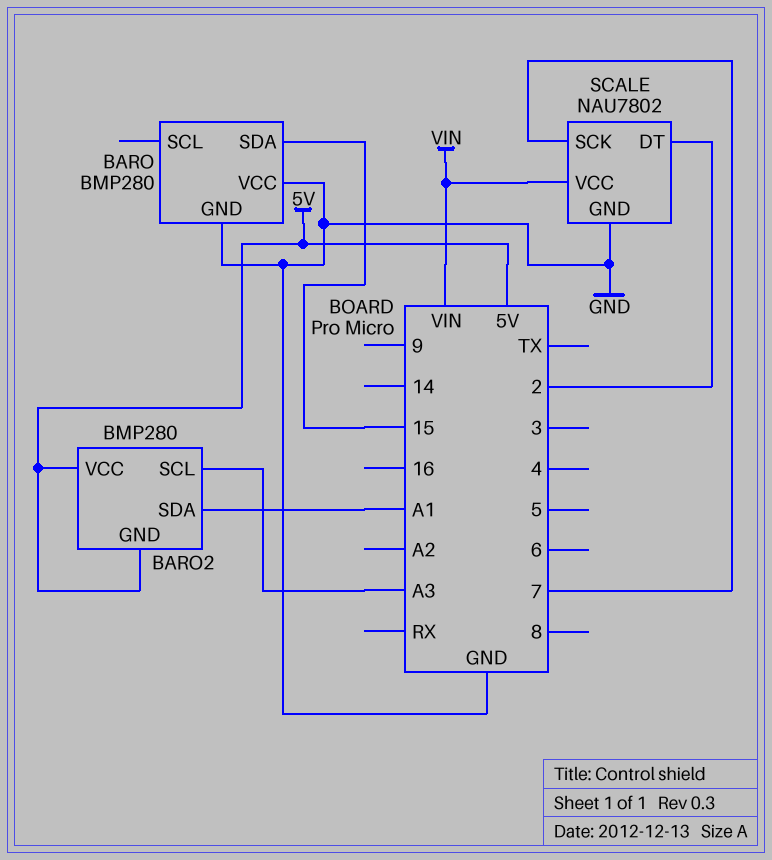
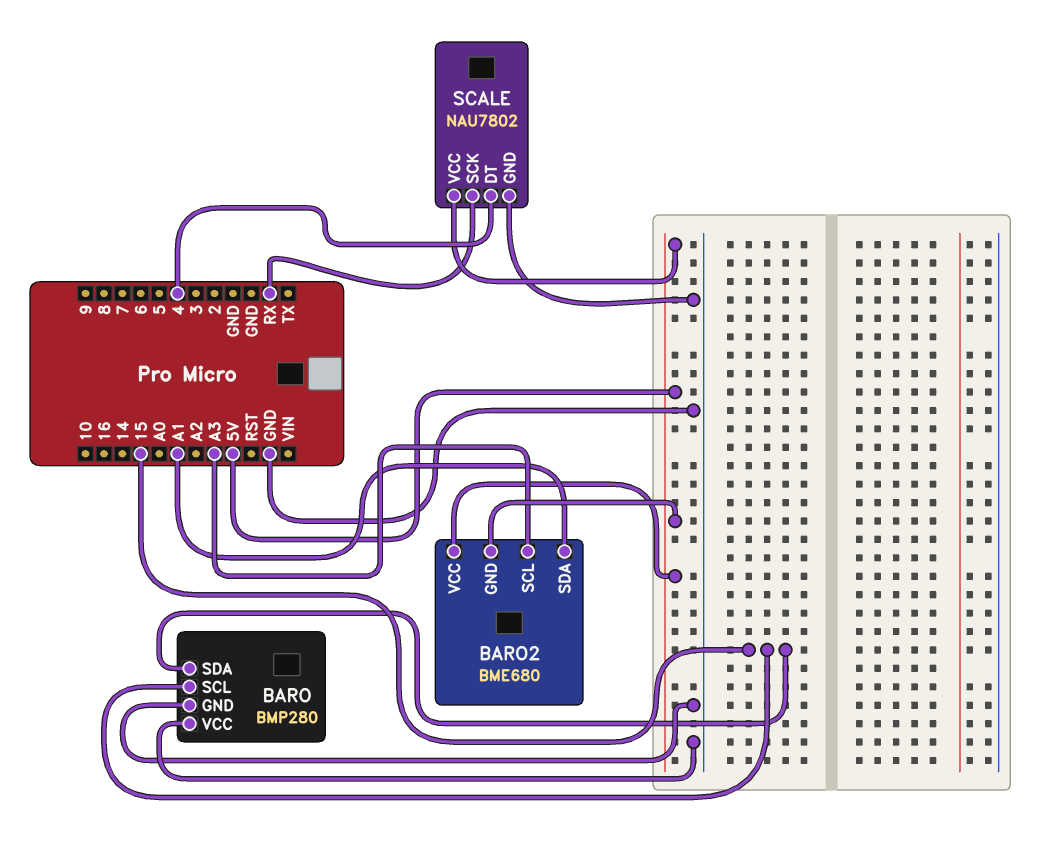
BARO pin SCL: none -> 15
BARO2: BMP280 -> BME680
SCALE pin DT: 2 -> 4
SCALE pin SCK: 7 -> RX
SCALE pin VCC: VIN -> 5V

